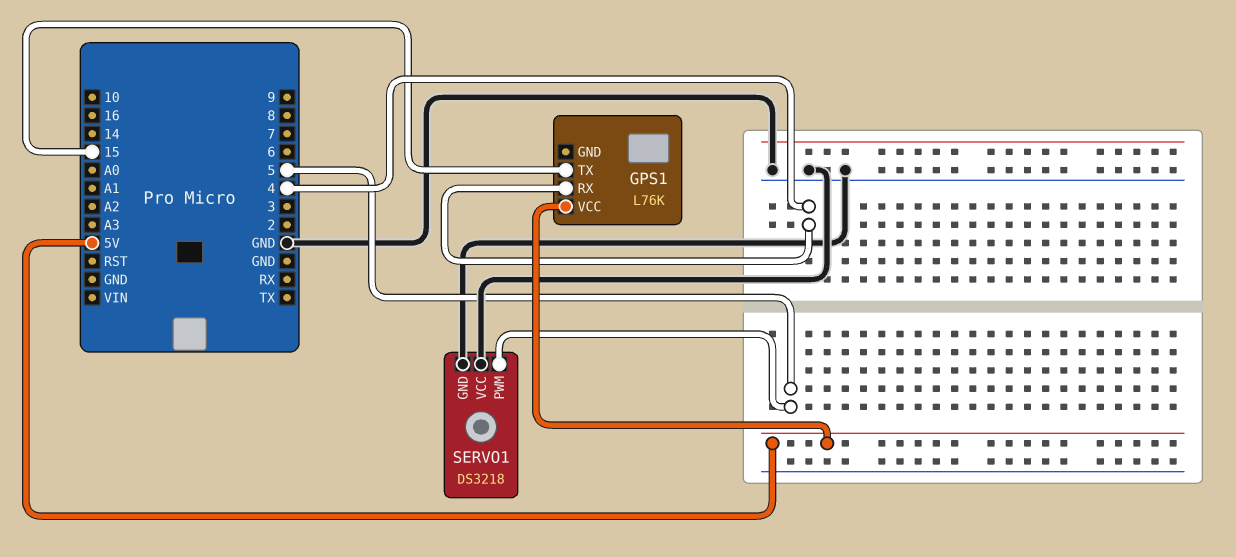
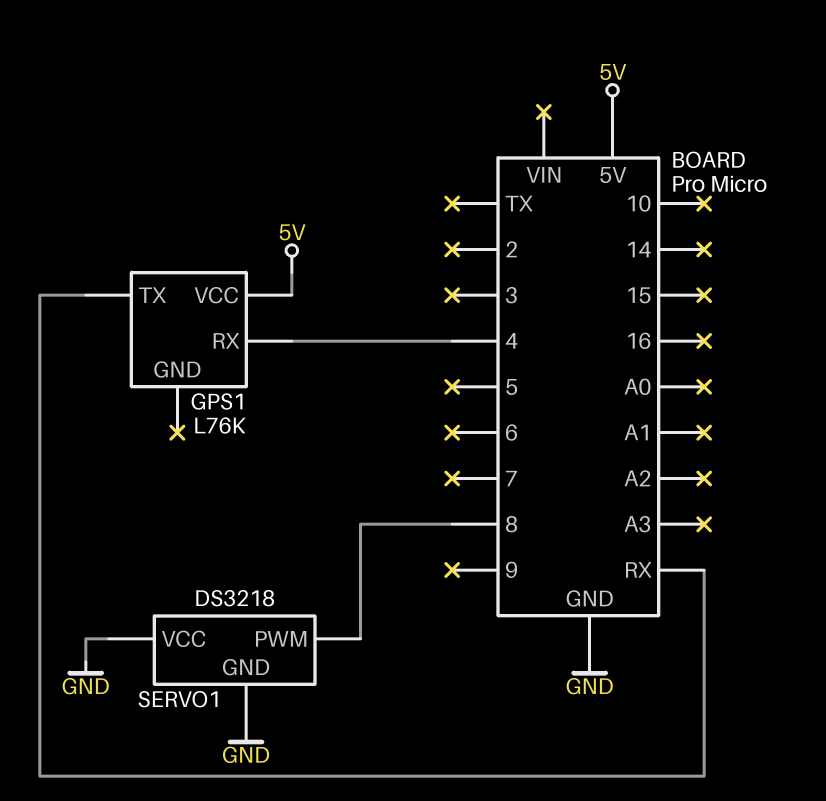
GPS1 pin TX: 15 -> RX
SERVO1 pin PWM: 5 -> 8

